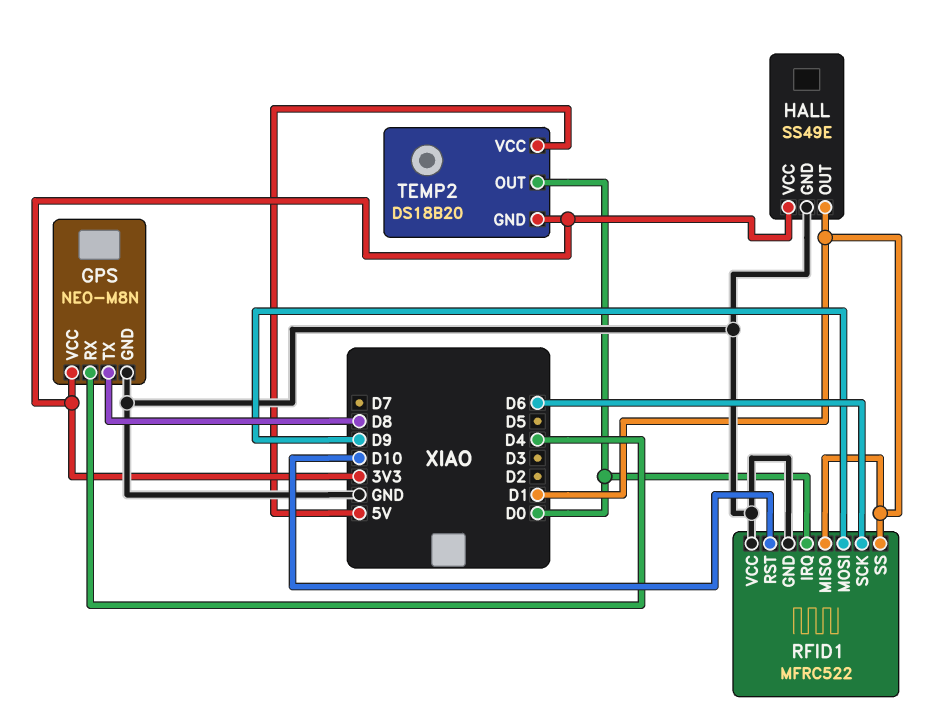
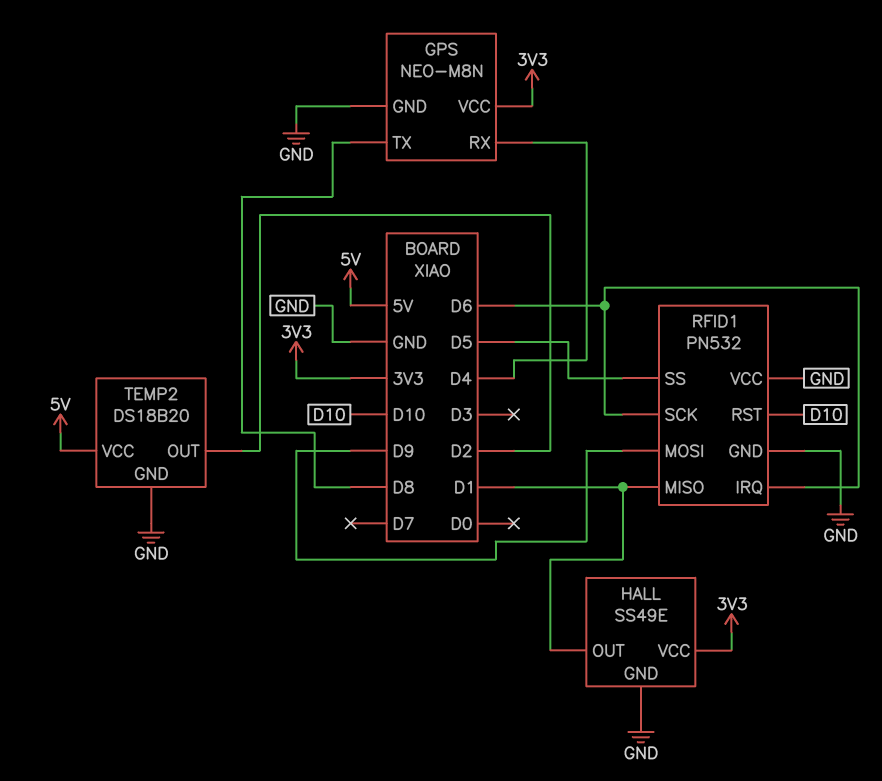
RFID1: MFRC522 -> PN532
RFID1 pin IRQ: D0 -> D6
RFID1 pin SS: D1 -> D5
TEMP2 pin GND: 3V3 -> GND
TEMP2 pin OUT: D0 -> D2

